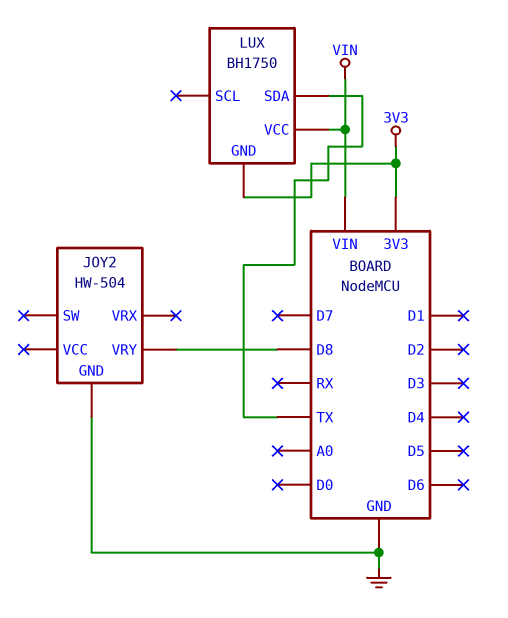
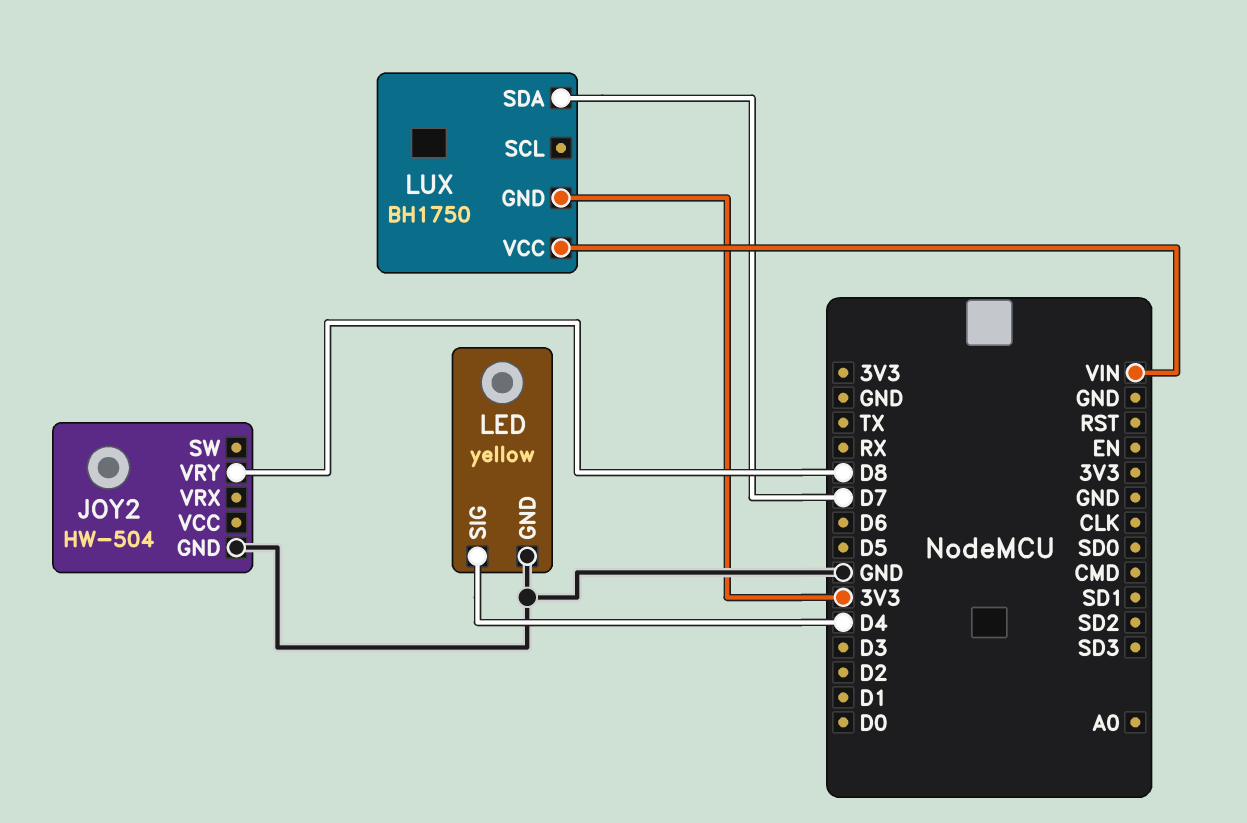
LED: none -> yellow
LED pin GND: none -> GND
LED pin SIG: none -> D4
LUX pin SDA: TX -> D7

